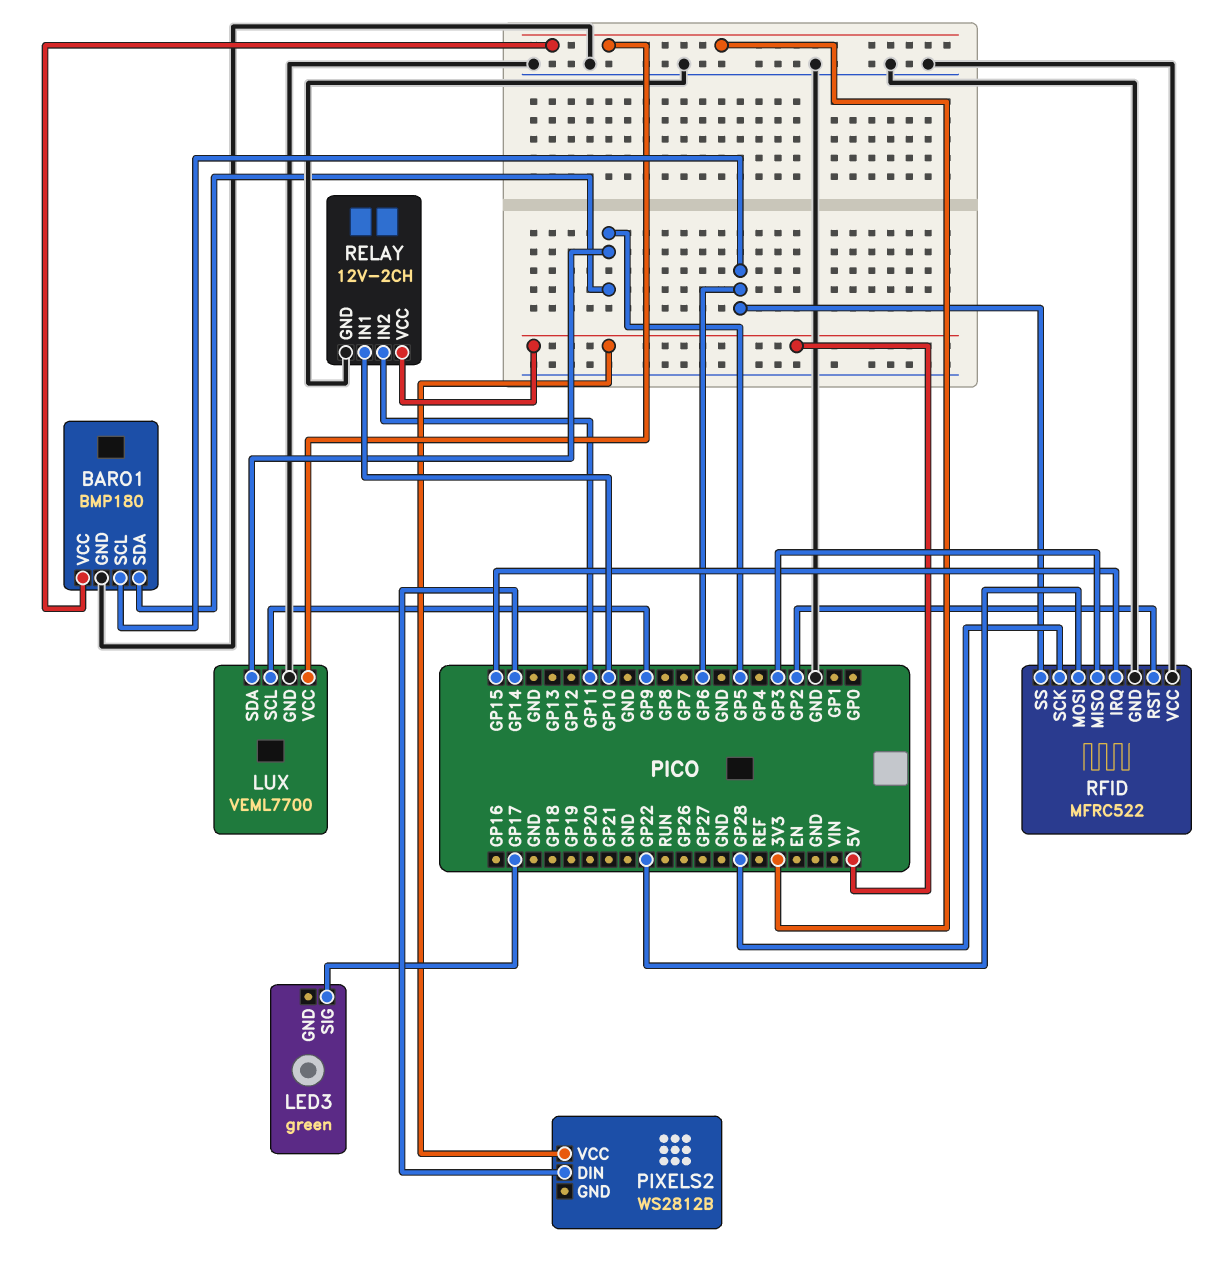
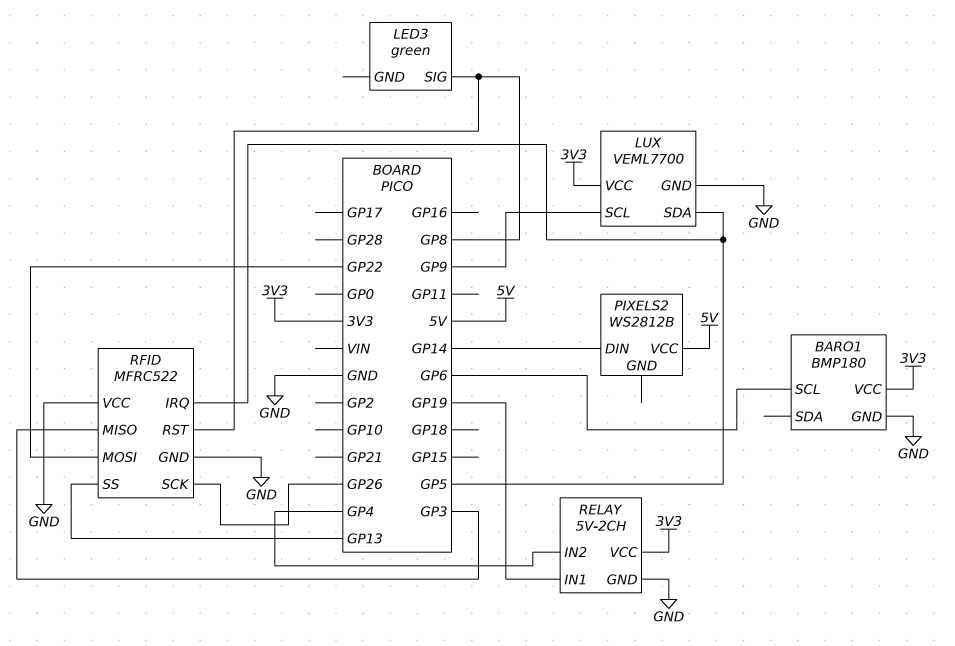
BARO1 pin SDA: GP5 -> none
LED3 pin SIG: GP17 -> GP8
RELAY: 12V-2CH -> 5V-2CH
RELAY pin IN1: GP10 -> GP19
RELAY pin IN2: GP11 -> GP4
RELAY pin VCC: 5V -> 3V3
RFID pin IRQ: GP15 -> GP5
RFID pin RST: GP2 -> GP8
RFID pin SCK: GP28 -> GP26
RFID pin SS: GP6 -> GP13

